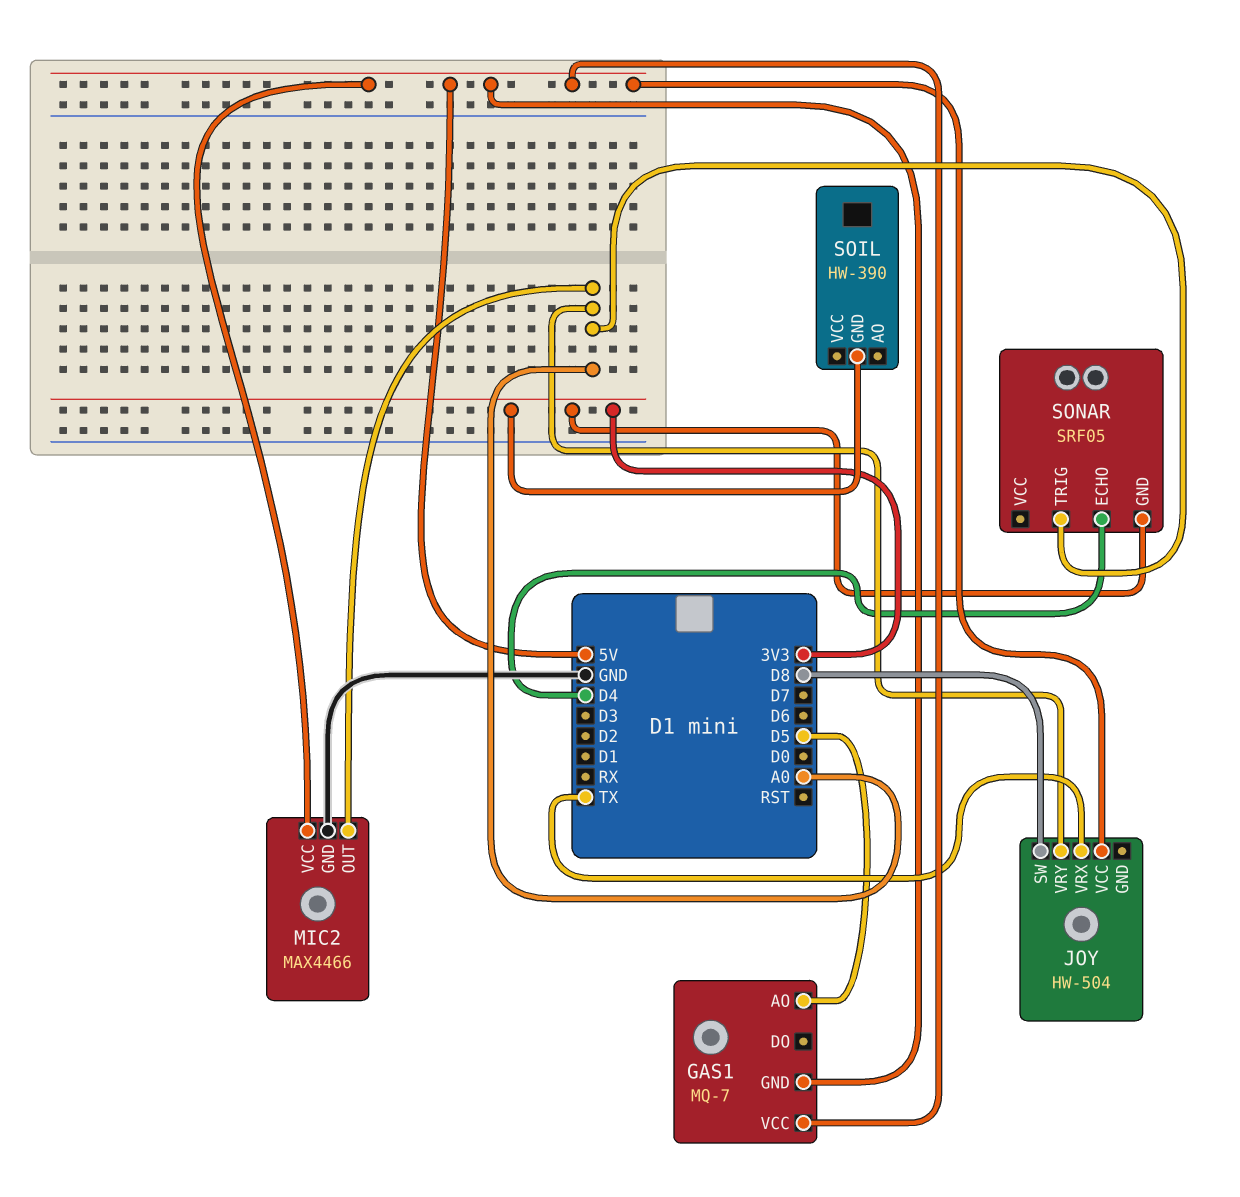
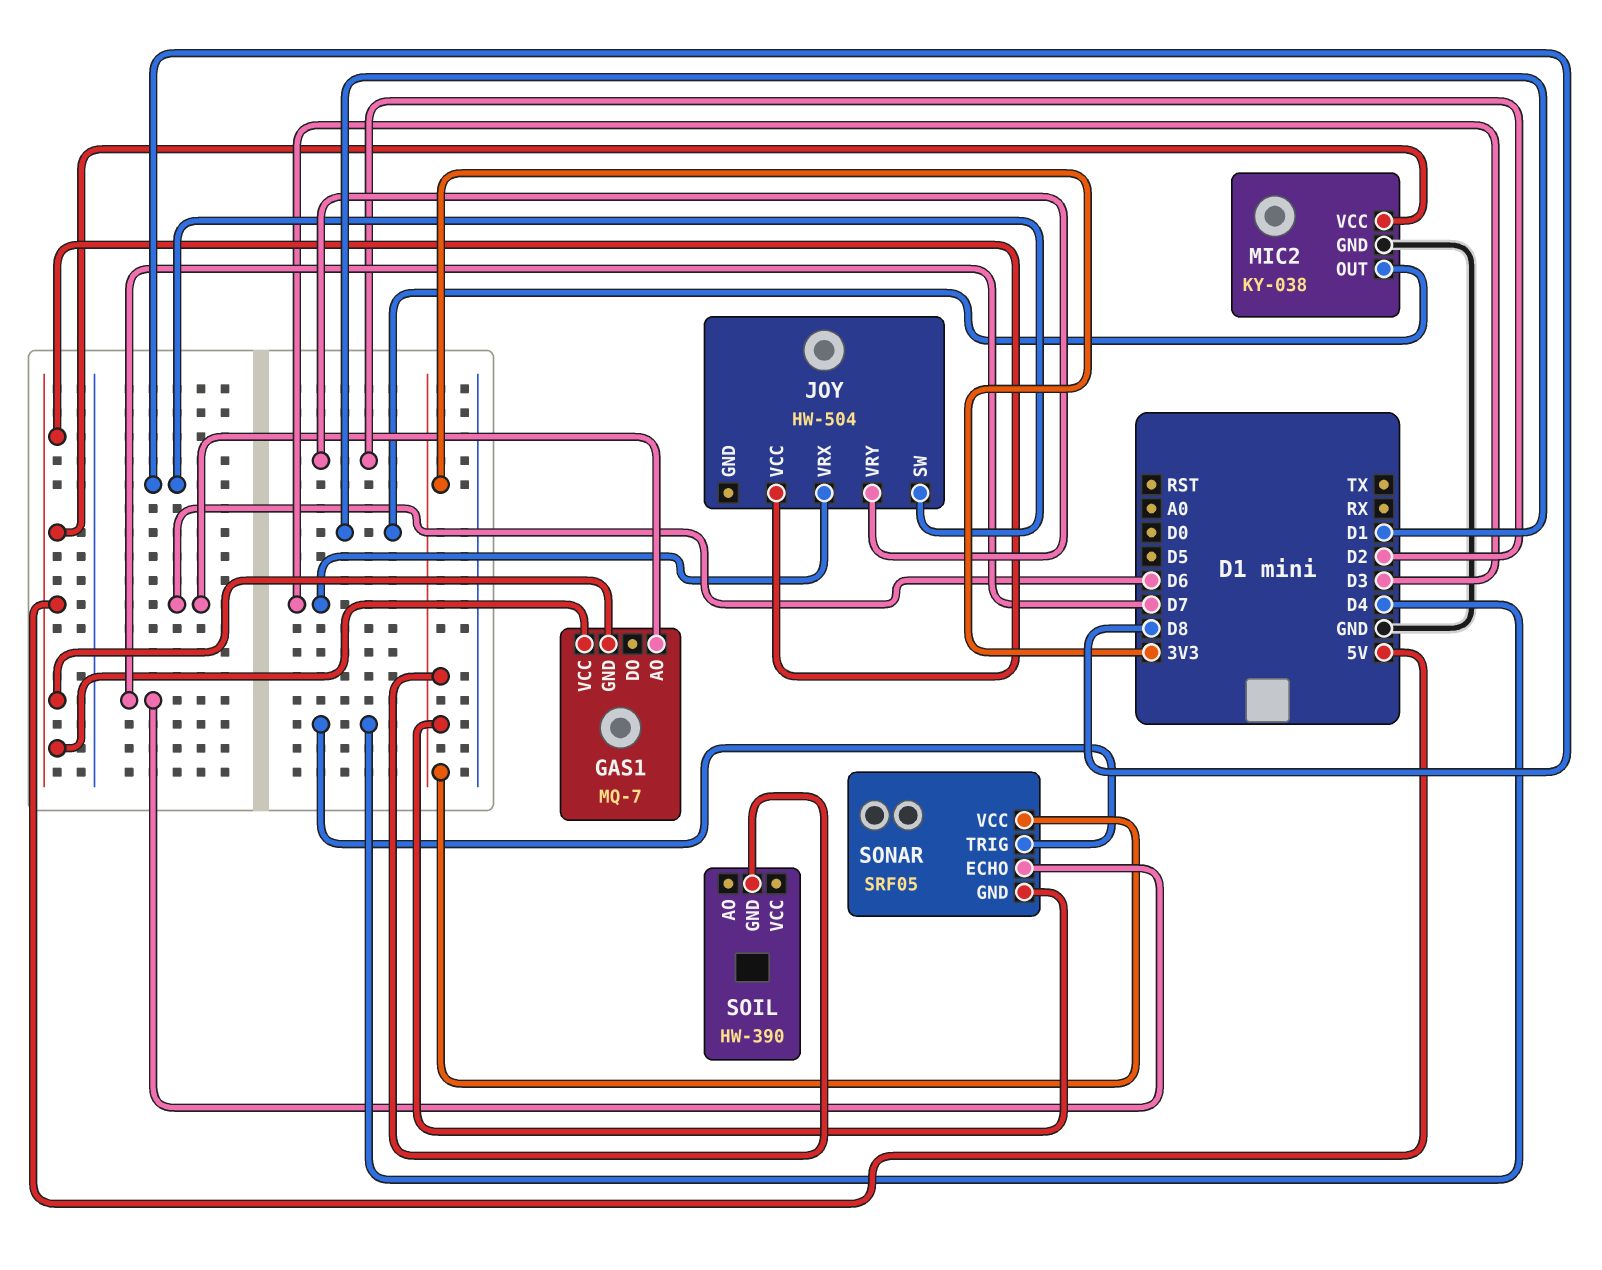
GAS1 pin AO: D5 -> D6
JOY pin VRX: TX -> D3
JOY pin VRY: A0 -> D2
MIC2: MAX4466 -> KY-038
MIC2 pin OUT: A0 -> D1
SONAR pin ECHO: D4 -> D7
SONAR pin TRIG: A0 -> D4
SONAR pin VCC: none -> 3V3

